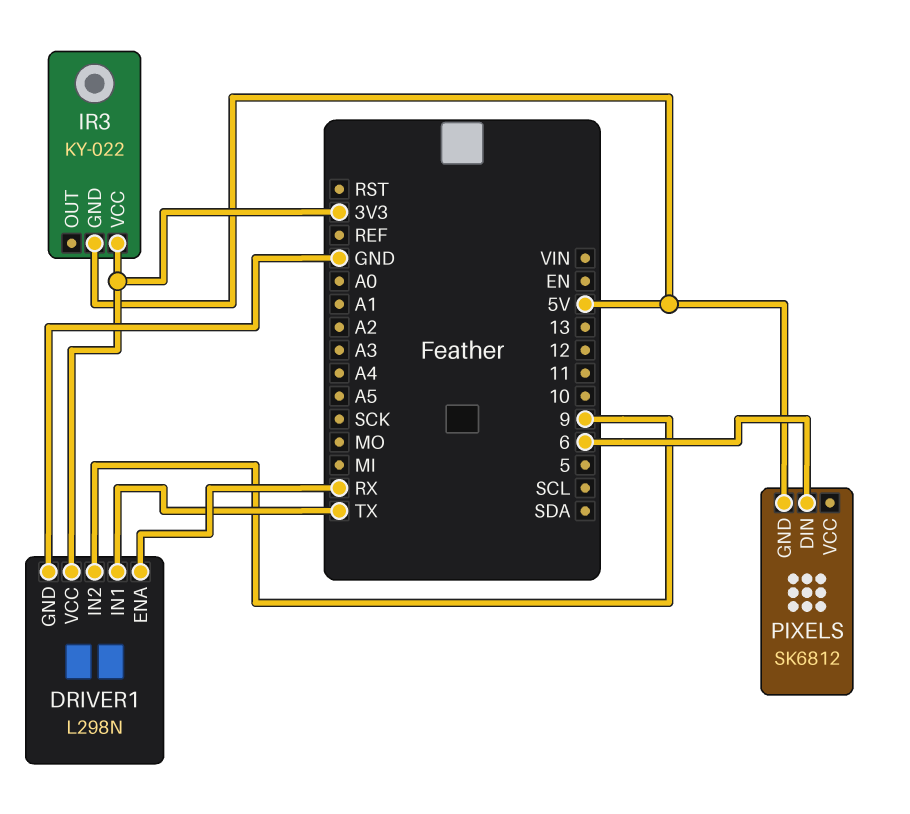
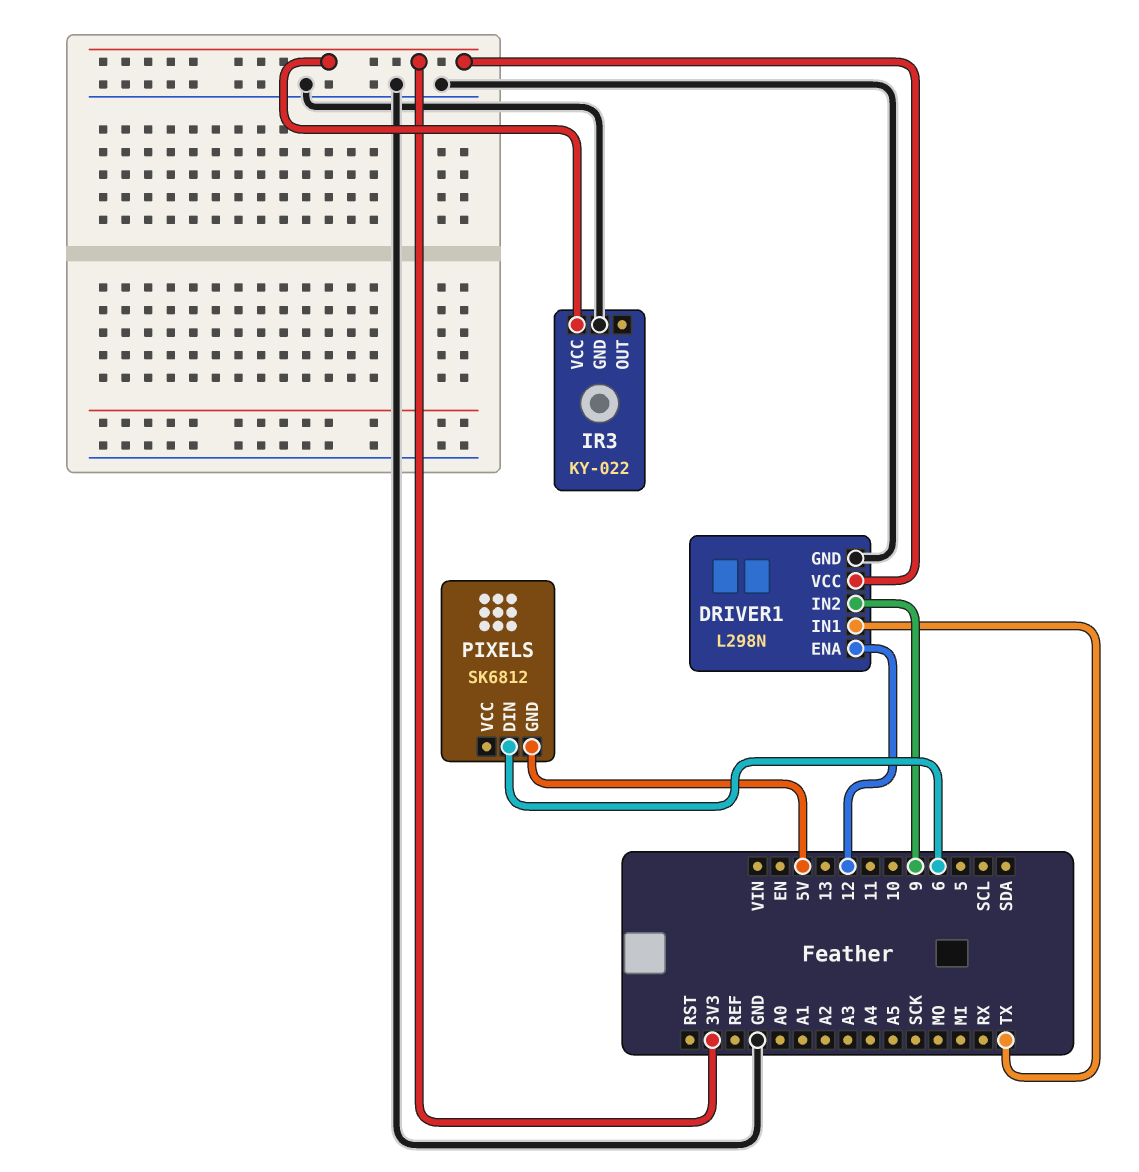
DRIVER1 pin ENA: RX -> 12
IR3 pin GND: 5V -> GND

